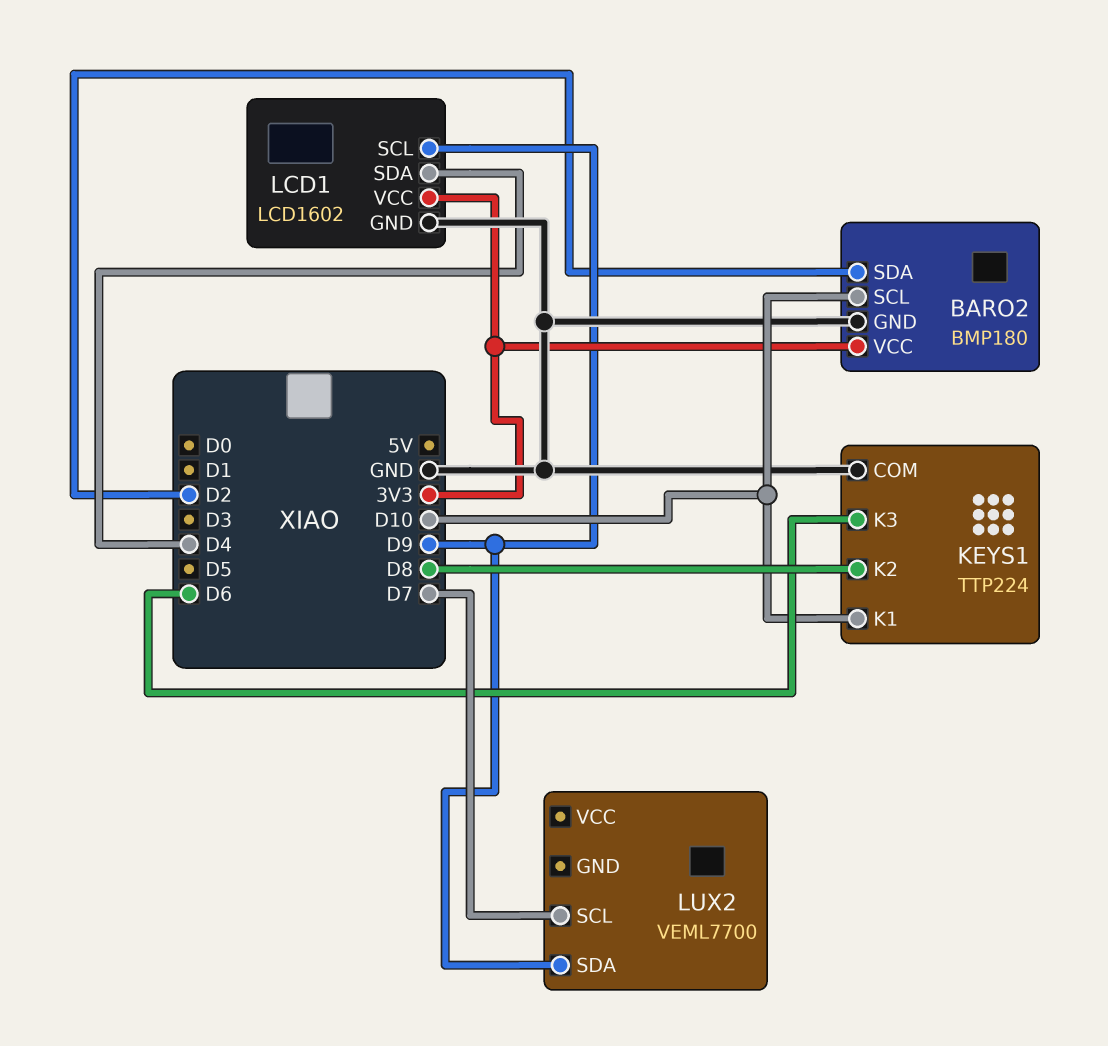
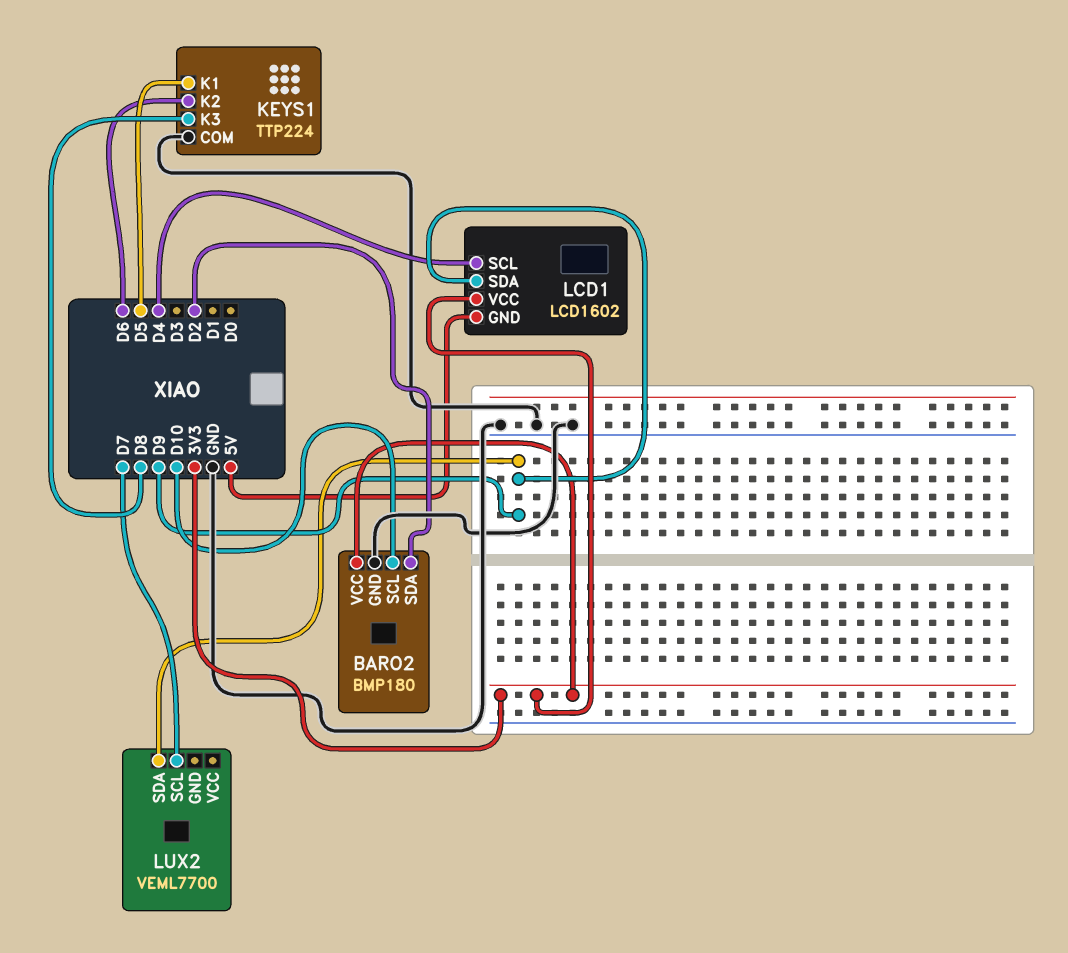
KEYS1 pin K1: D10 -> D5
KEYS1 pin K2: D8 -> D6
KEYS1 pin K3: D6 -> D8
LCD1 pin GND: GND -> 5V
LCD1 pin SCL: D9 -> D4
LCD1 pin SDA: D4 -> D9

